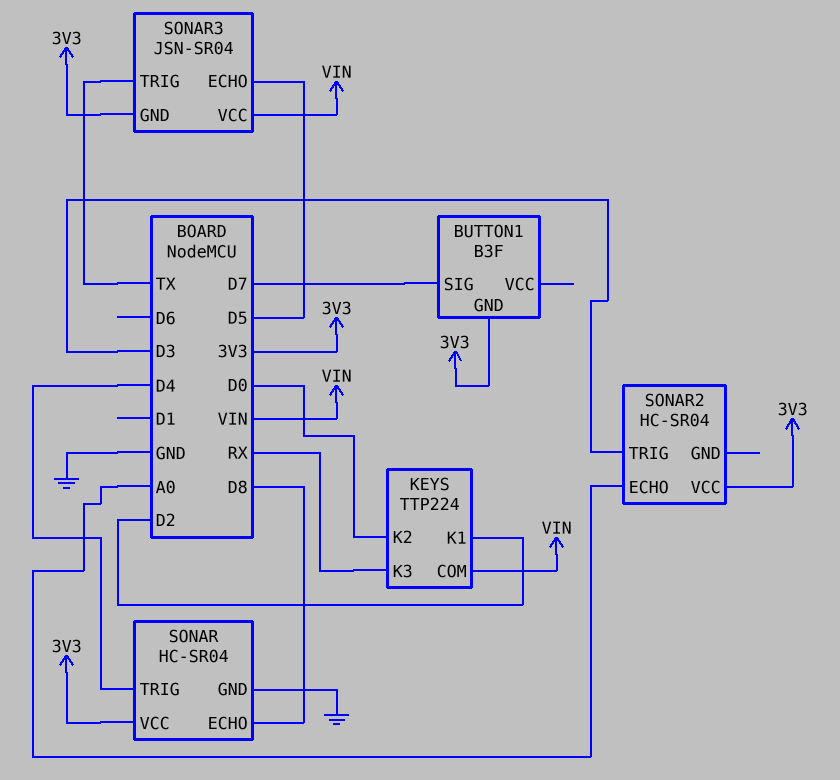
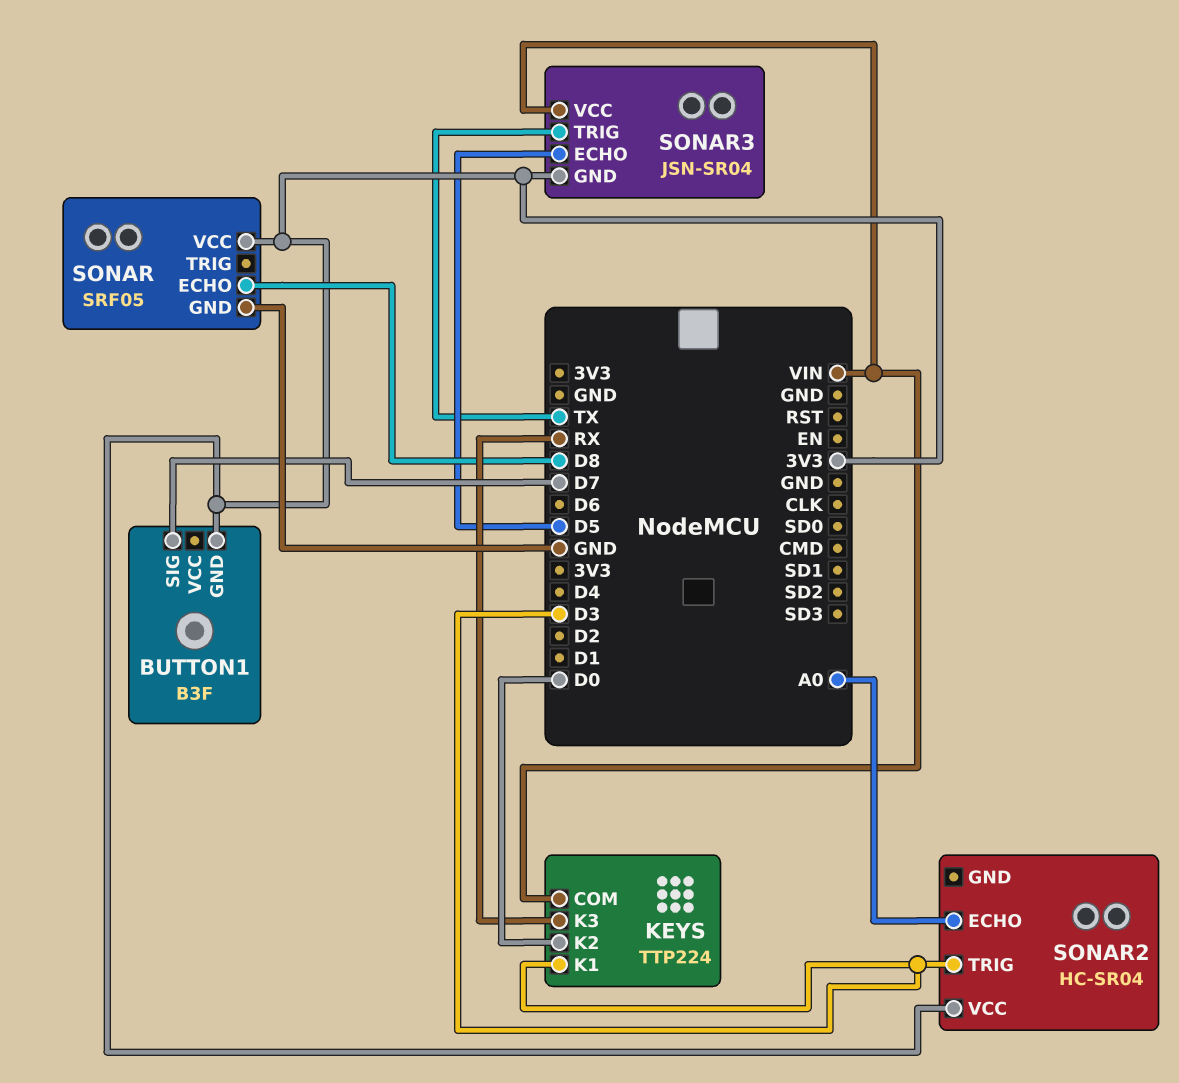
KEYS pin K1: D2 -> D3
SONAR: HC-SR04 -> SRF05
SONAR pin TRIG: D4 -> none

